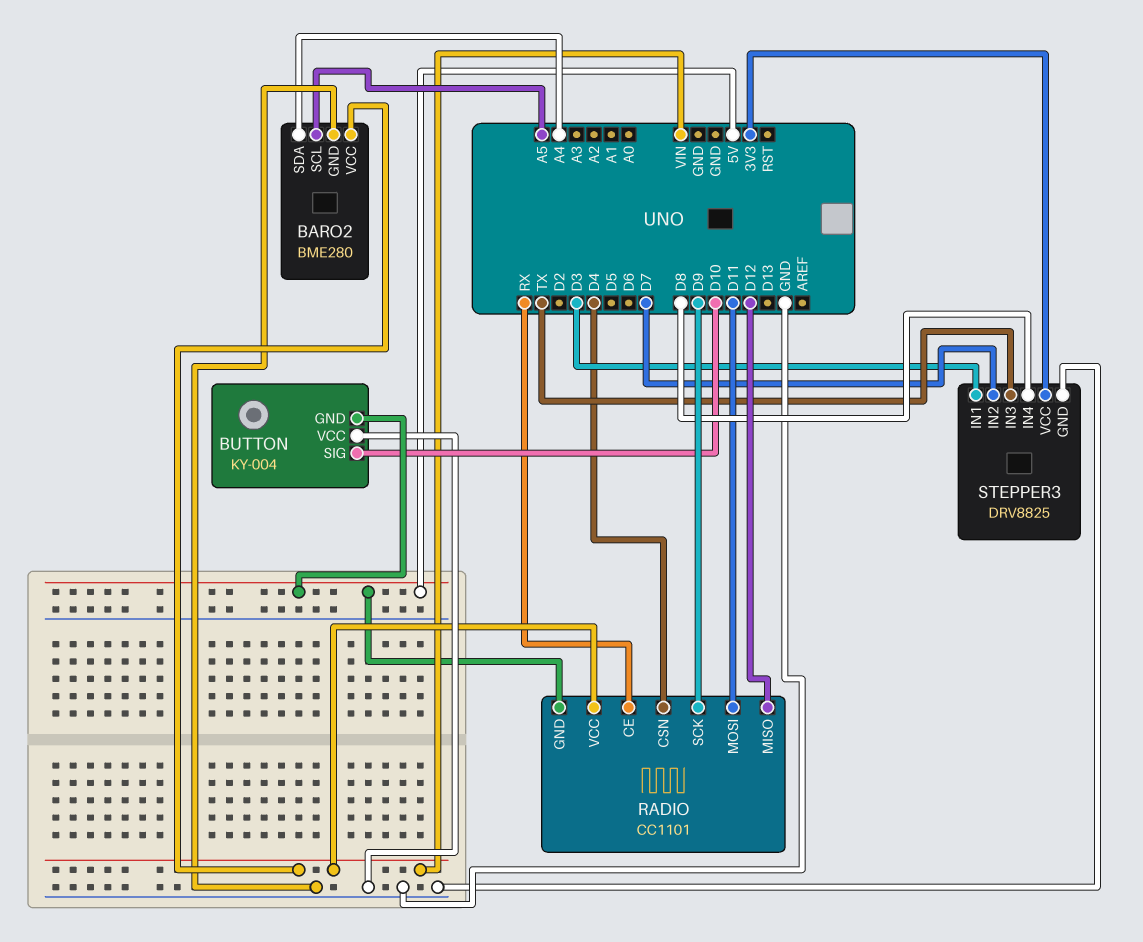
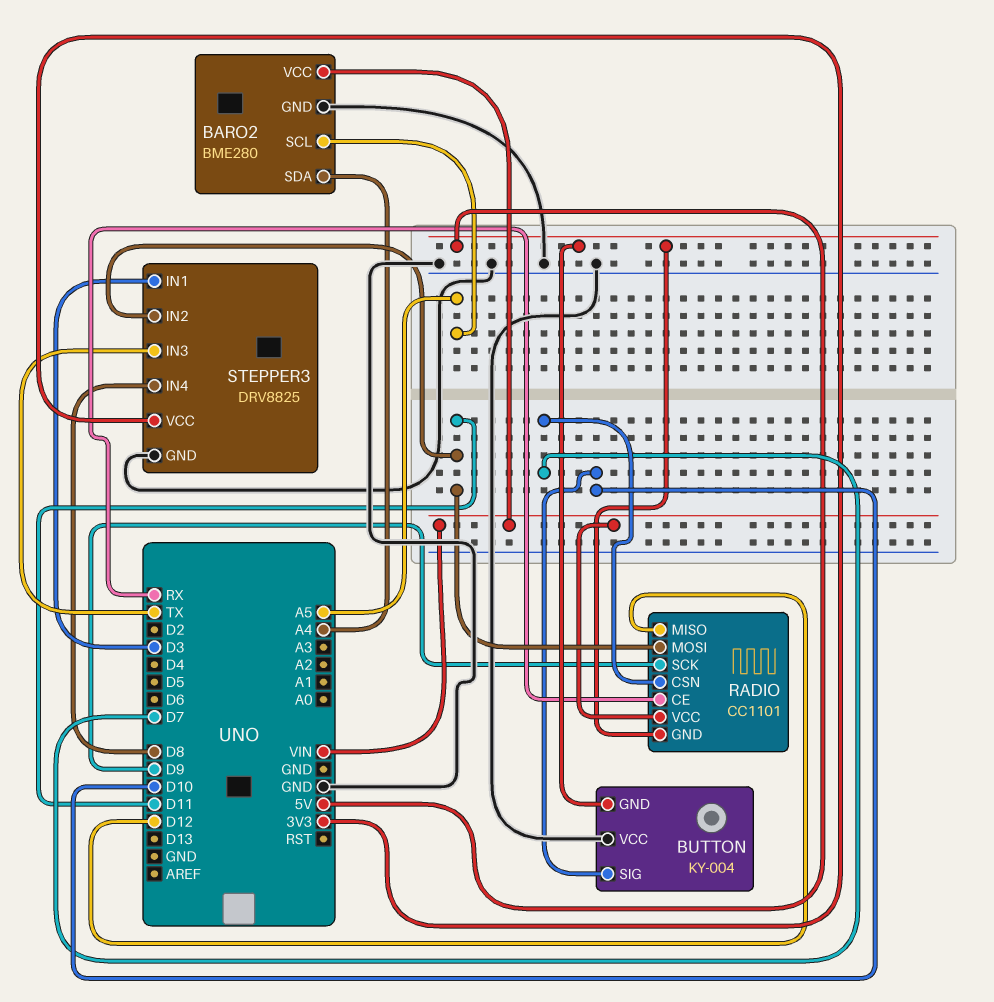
RADIO pin CSN: D4 -> D7
STEPPER3 pin IN2: D7 -> D11

